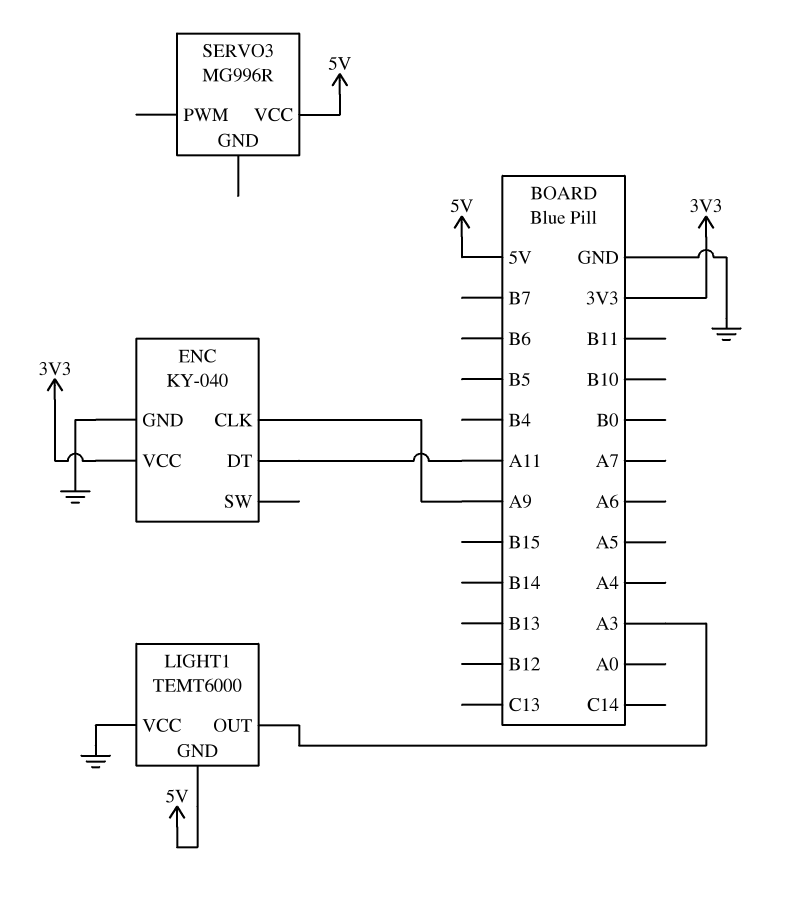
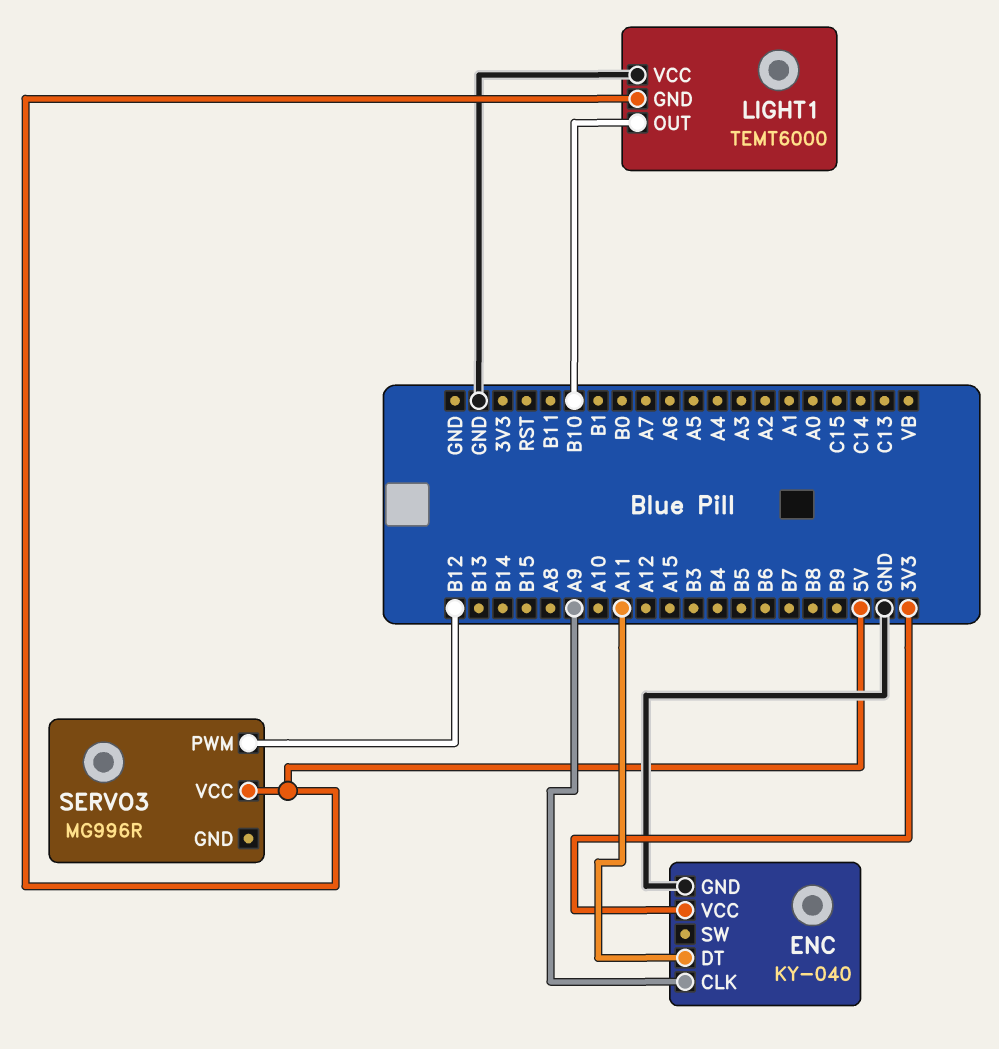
LIGHT1 pin OUT: A3 -> B10
SERVO3 pin PWM: none -> B12

